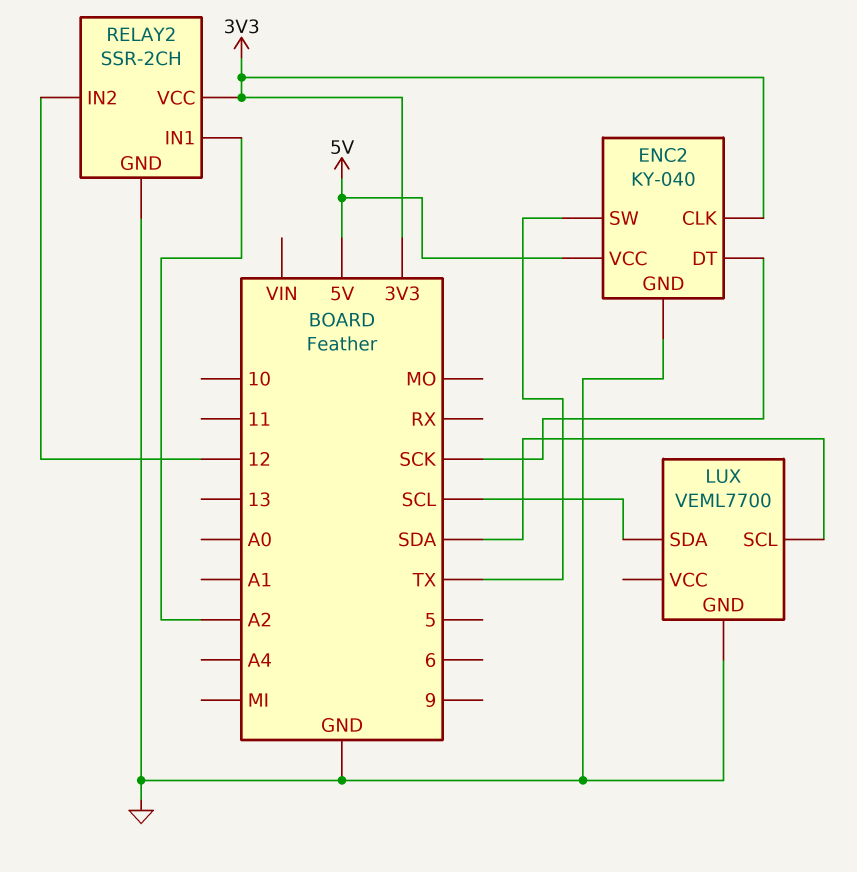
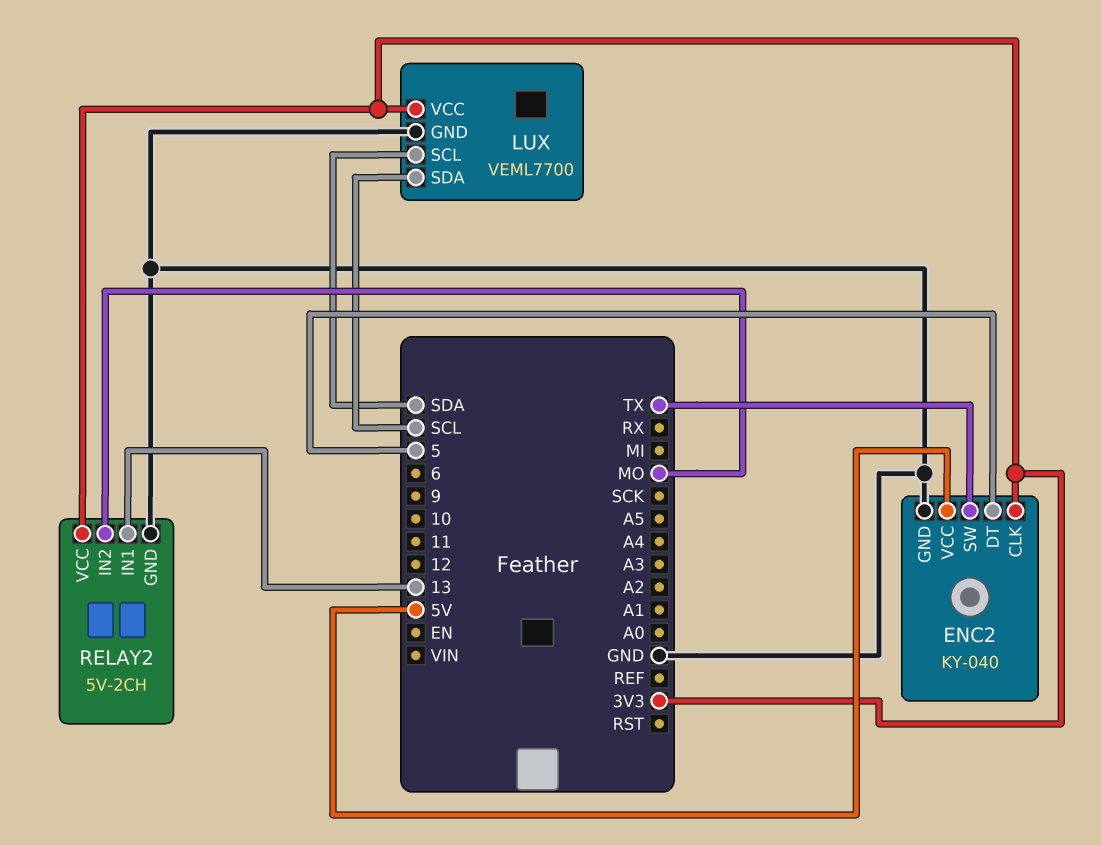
ENC2 pin DT: SCK -> 5
LUX pin VCC: none -> 3V3
RELAY2: SSR-2CH -> 5V-2CH
RELAY2 pin IN1: A2 -> 13
RELAY2 pin IN2: 12 -> MO

